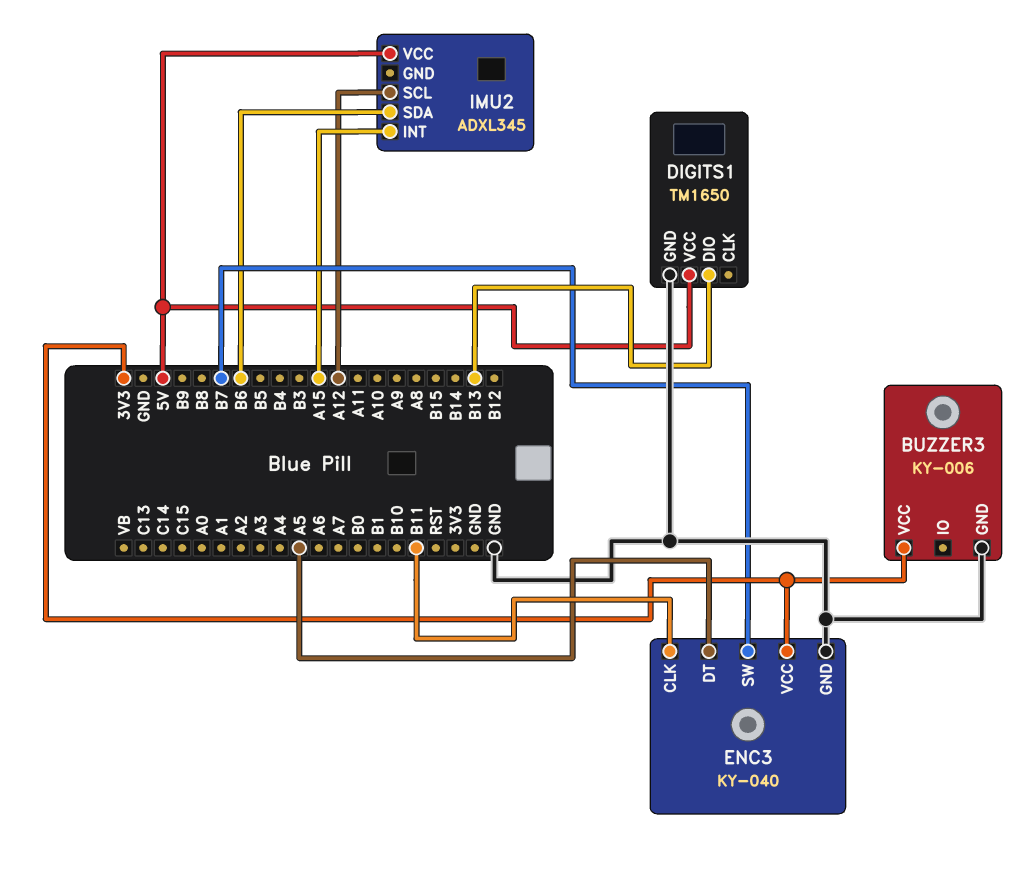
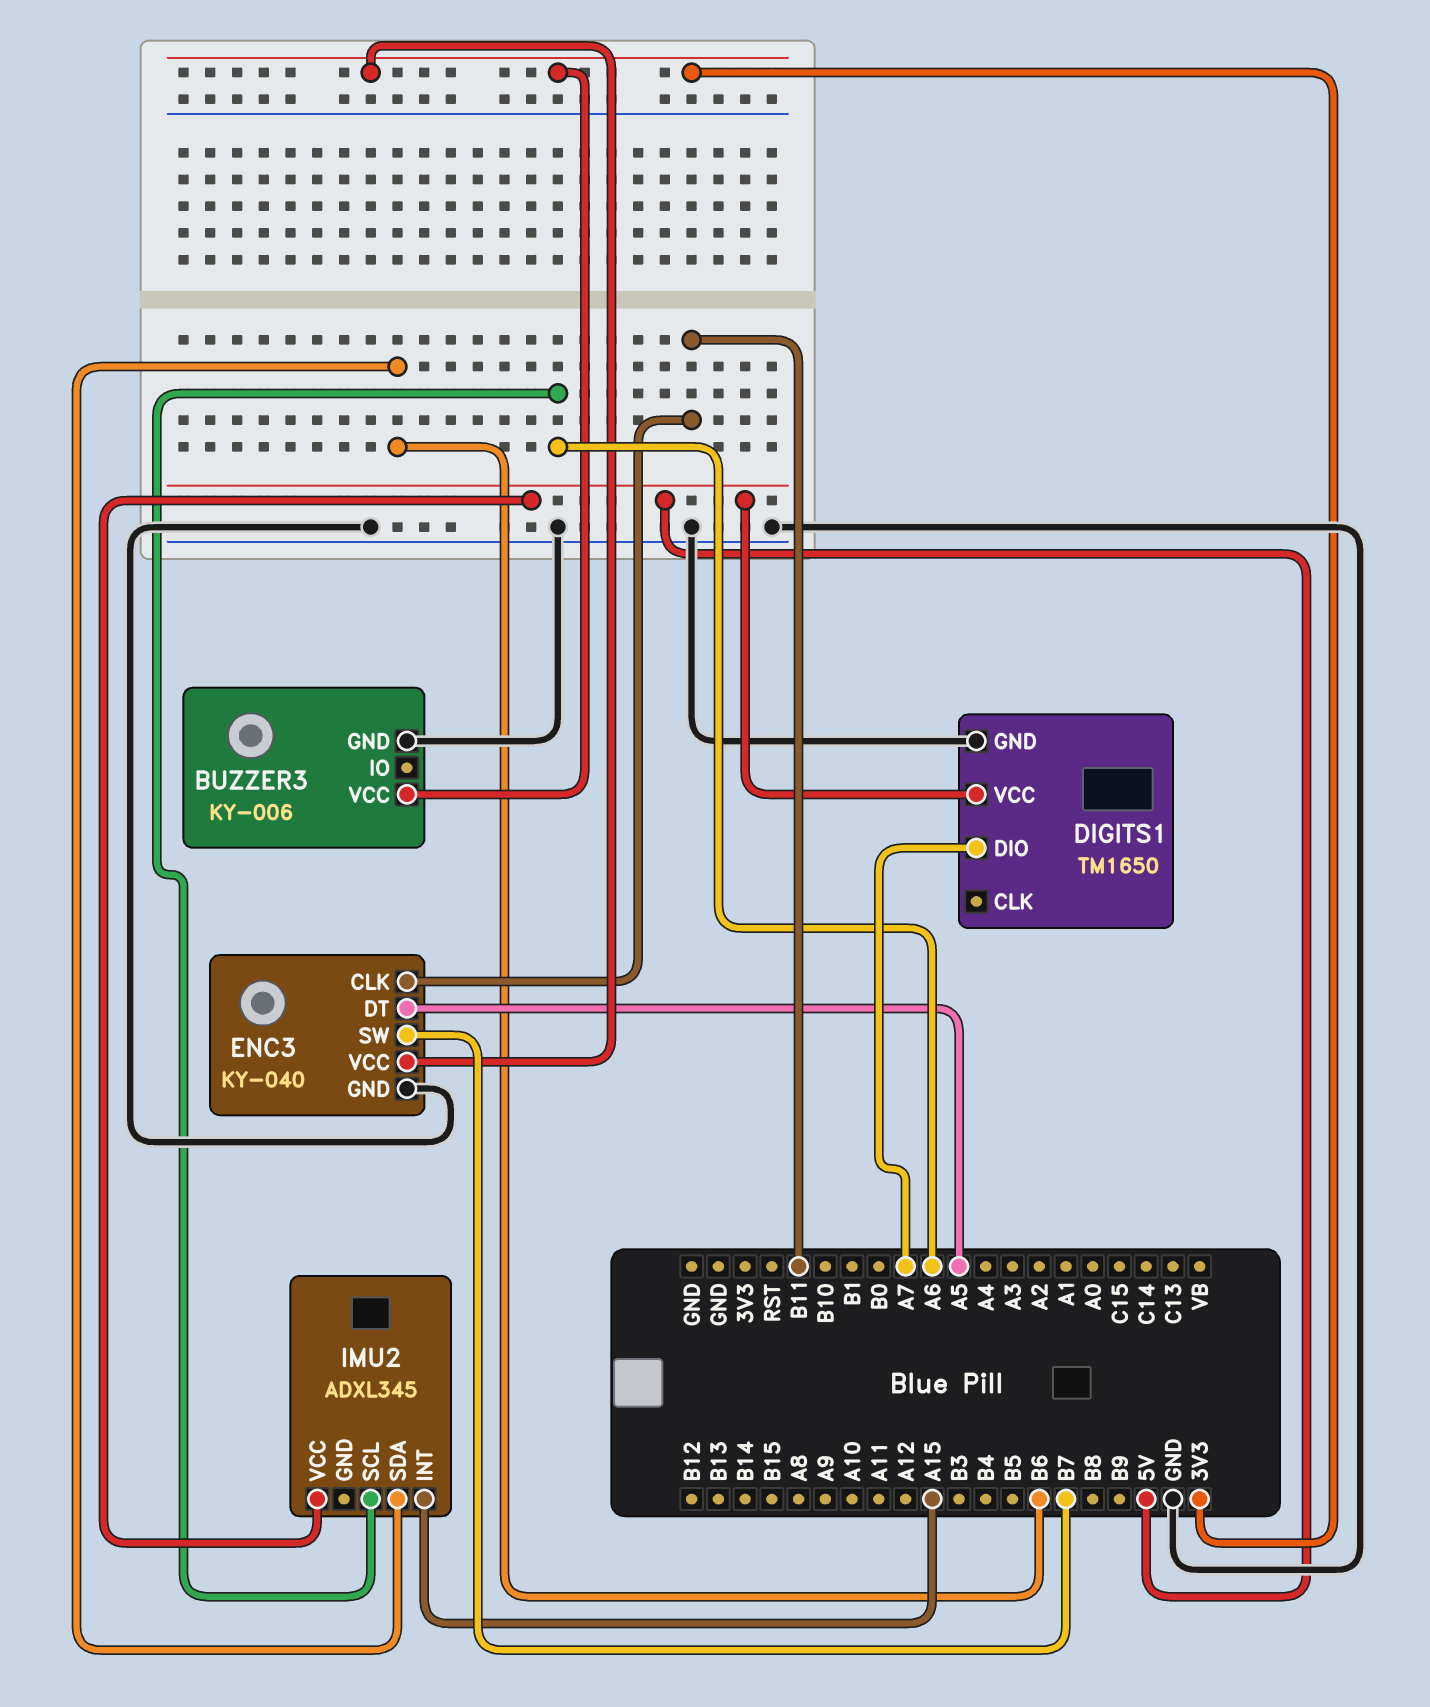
DIGITS1 pin DIO: B13 -> A7
IMU2 pin SCL: A12 -> A6

